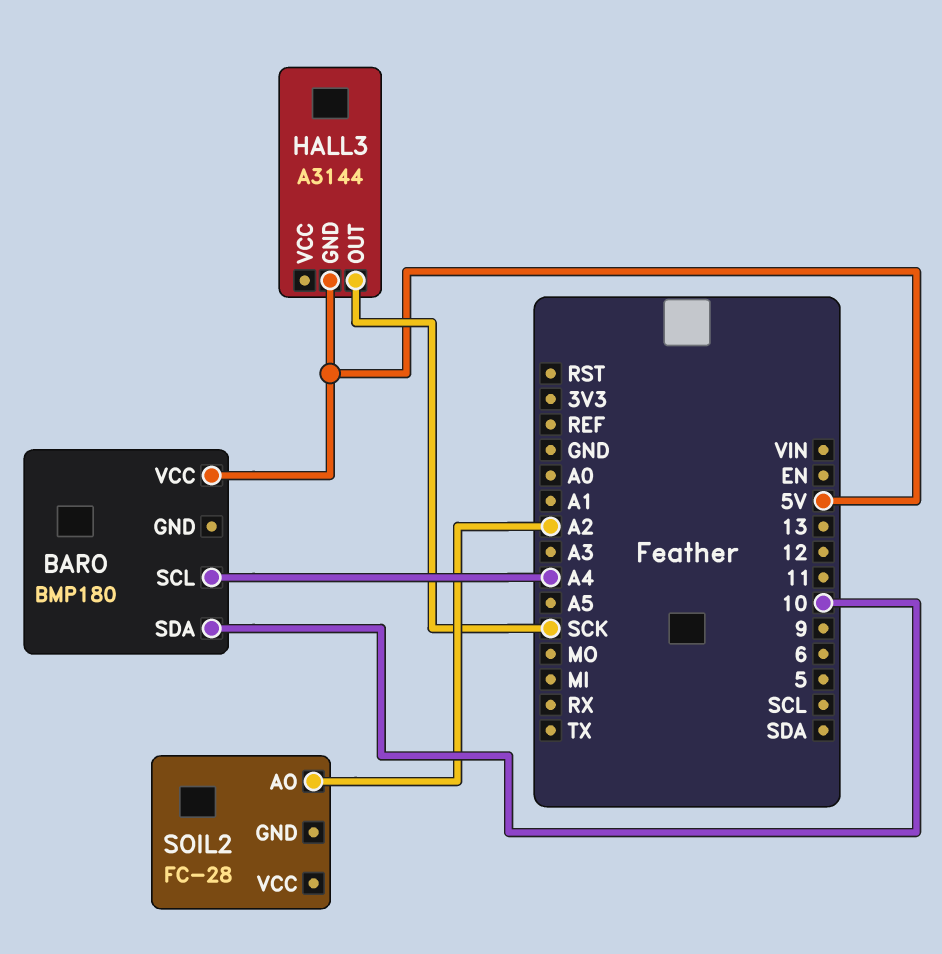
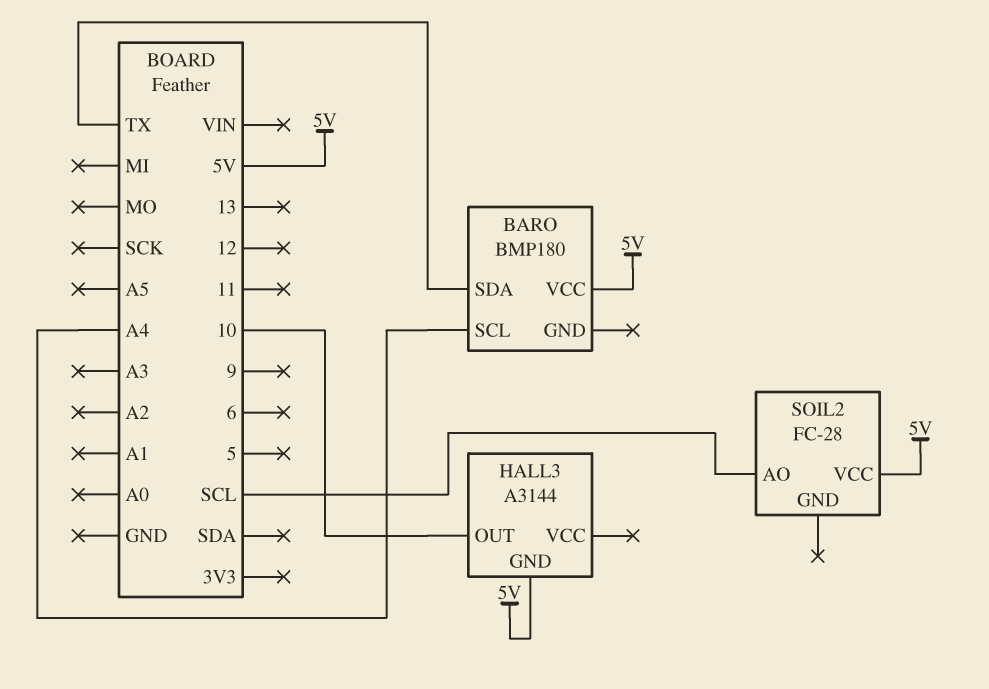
BARO pin SDA: 10 -> TX
HALL3 pin OUT: SCK -> 10
SOIL2 pin AO: A2 -> SCL
SOIL2 pin VCC: none -> 5V

